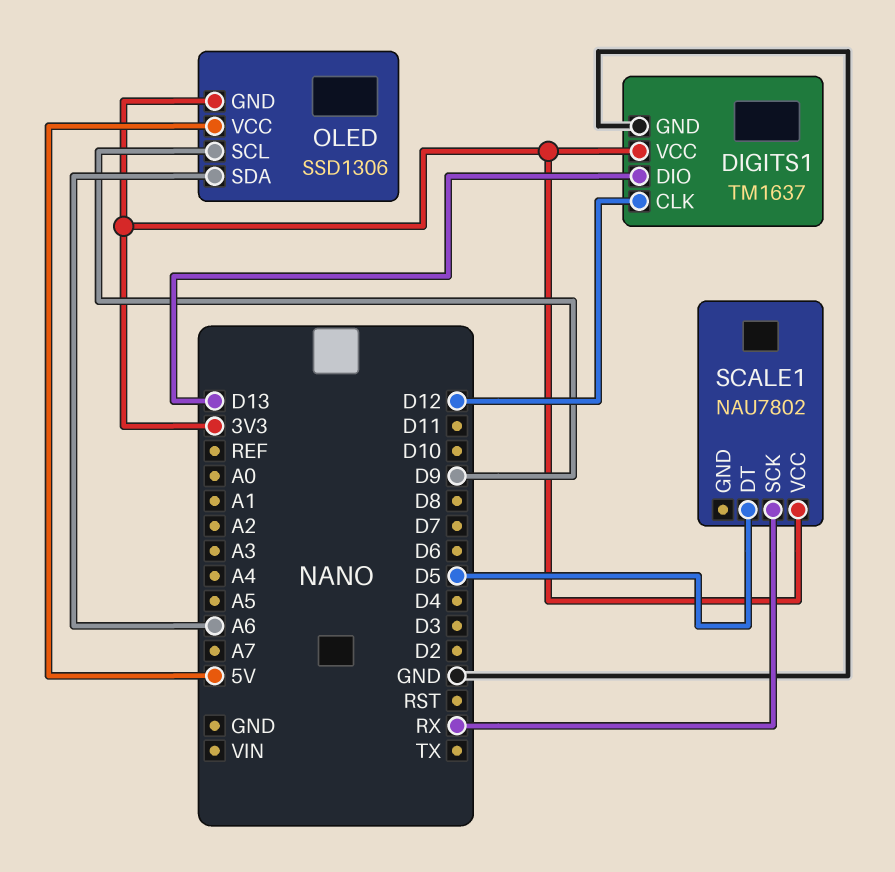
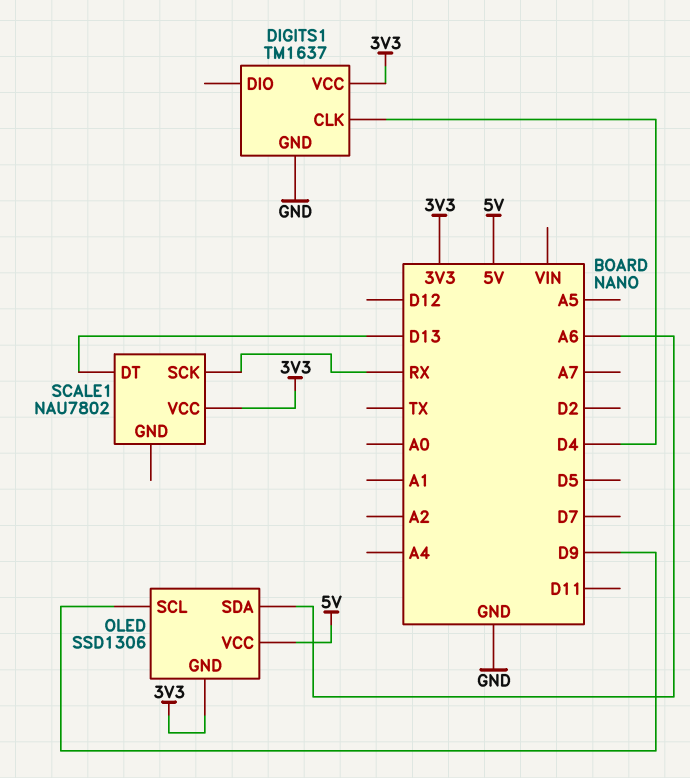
DIGITS1 pin CLK: D12 -> D4
DIGITS1 pin DIO: D13 -> none
SCALE1 pin DT: D5 -> D13

